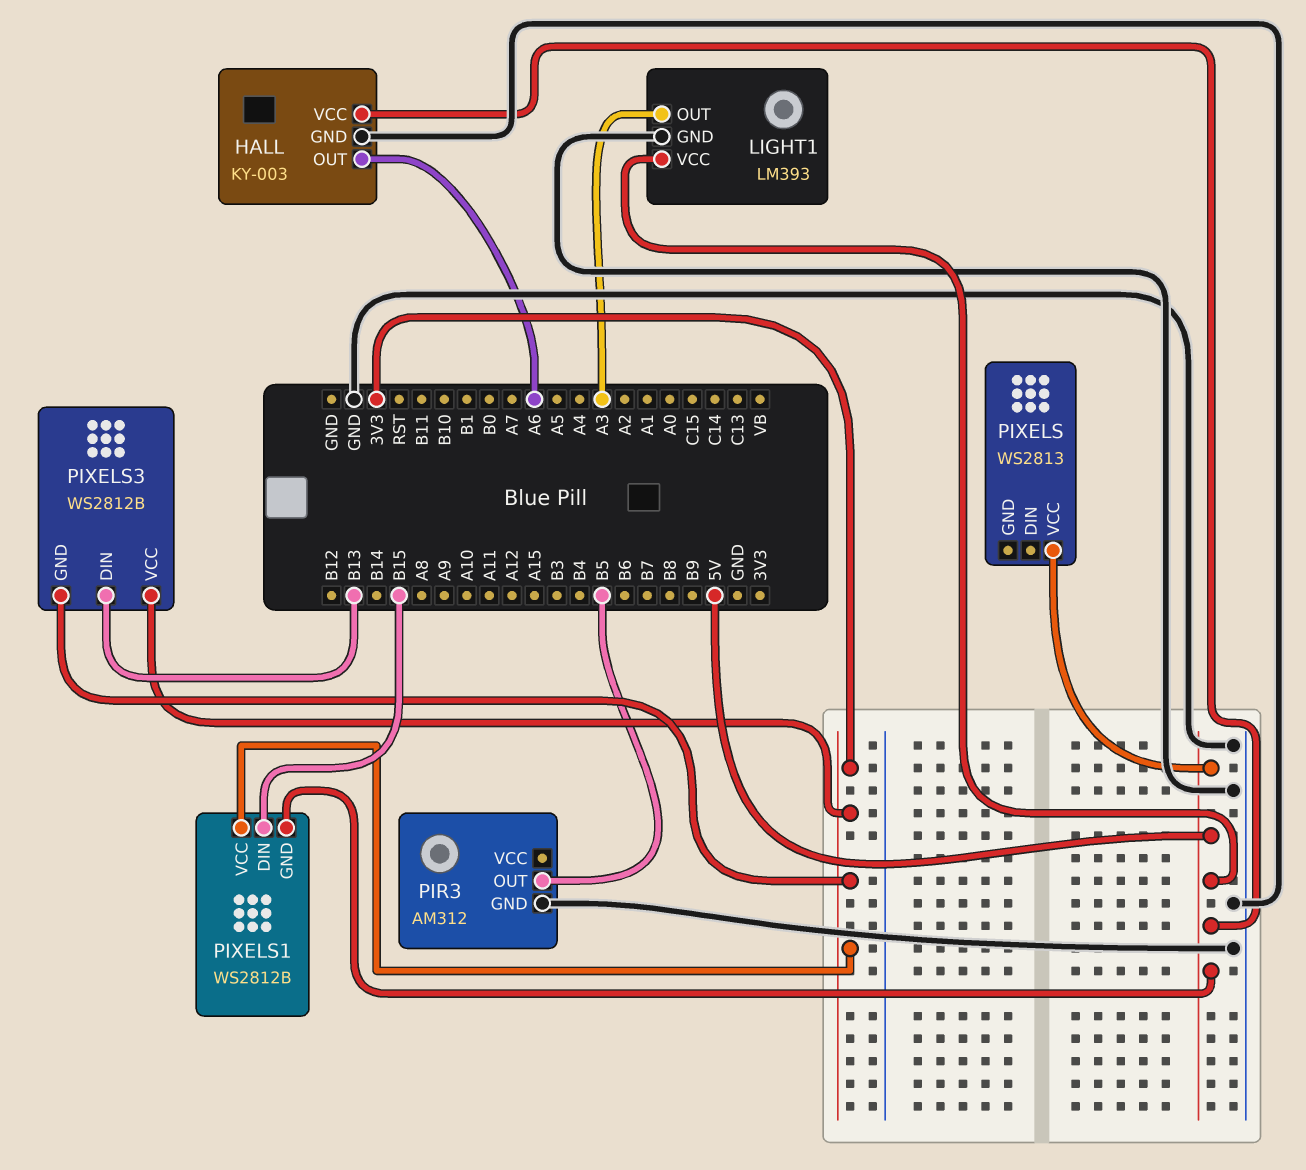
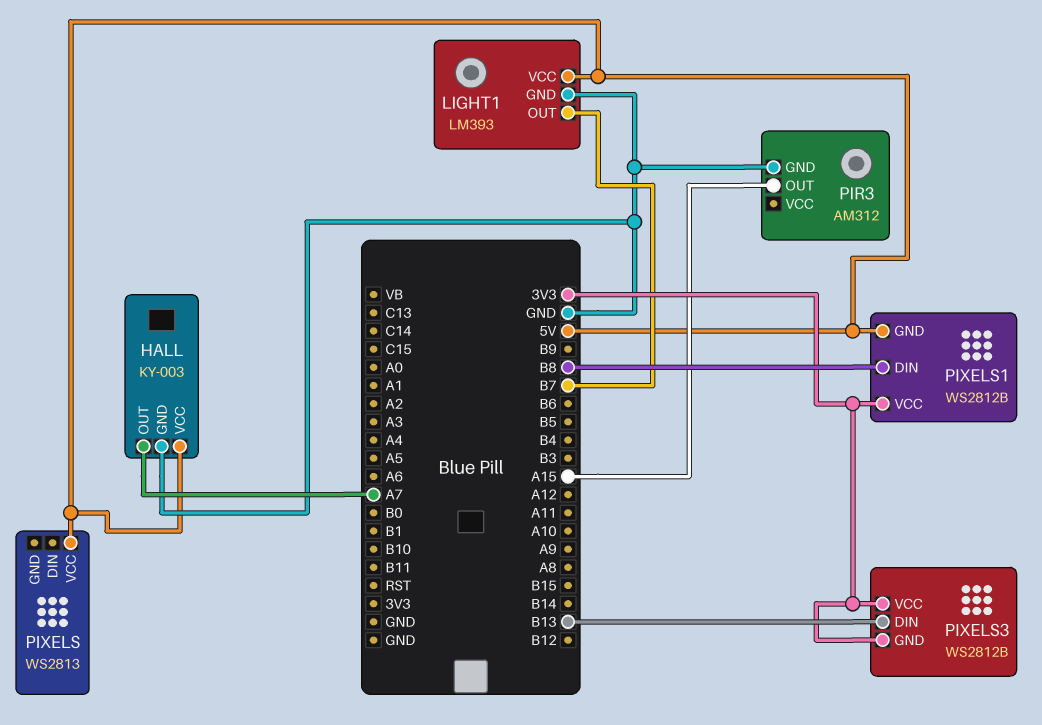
HALL pin OUT: A6 -> A7
LIGHT1 pin OUT: A3 -> B7
PIR3 pin OUT: B5 -> A15
PIXELS1 pin DIN: B15 -> B8

